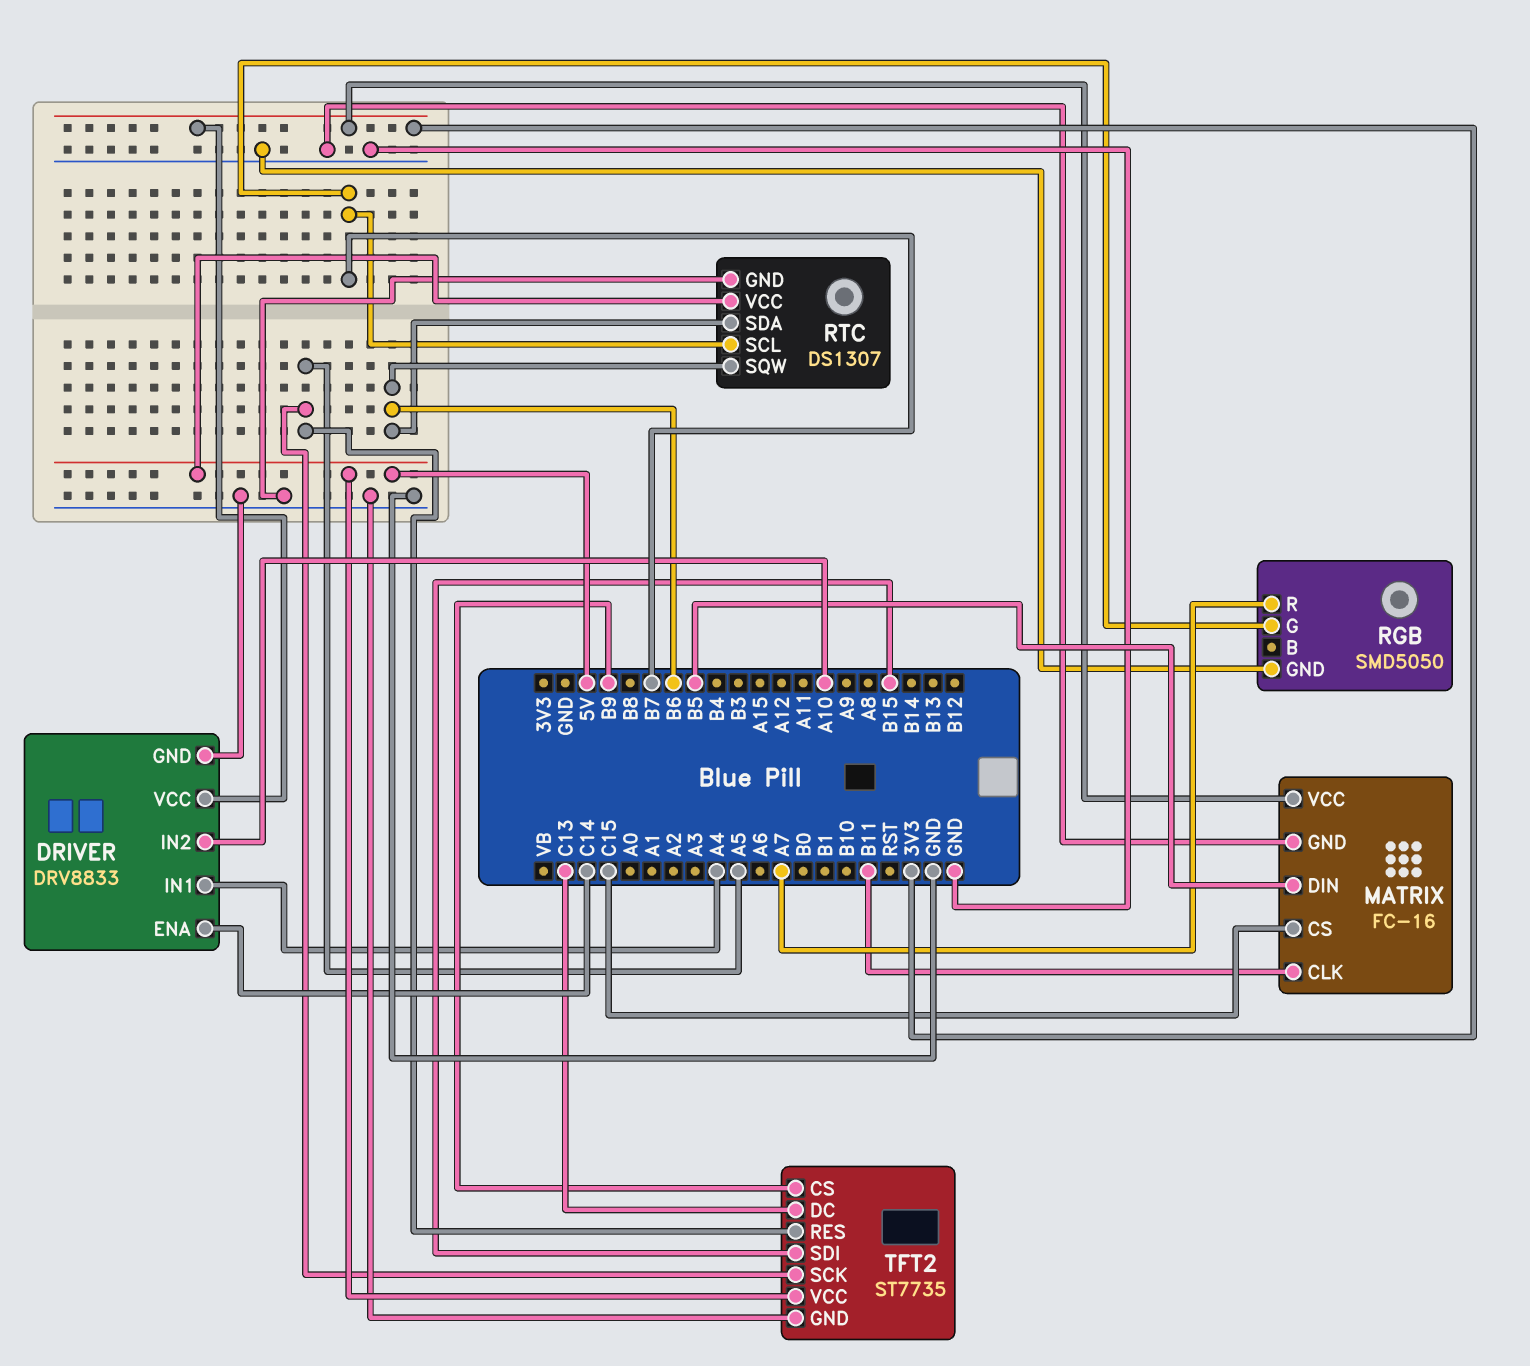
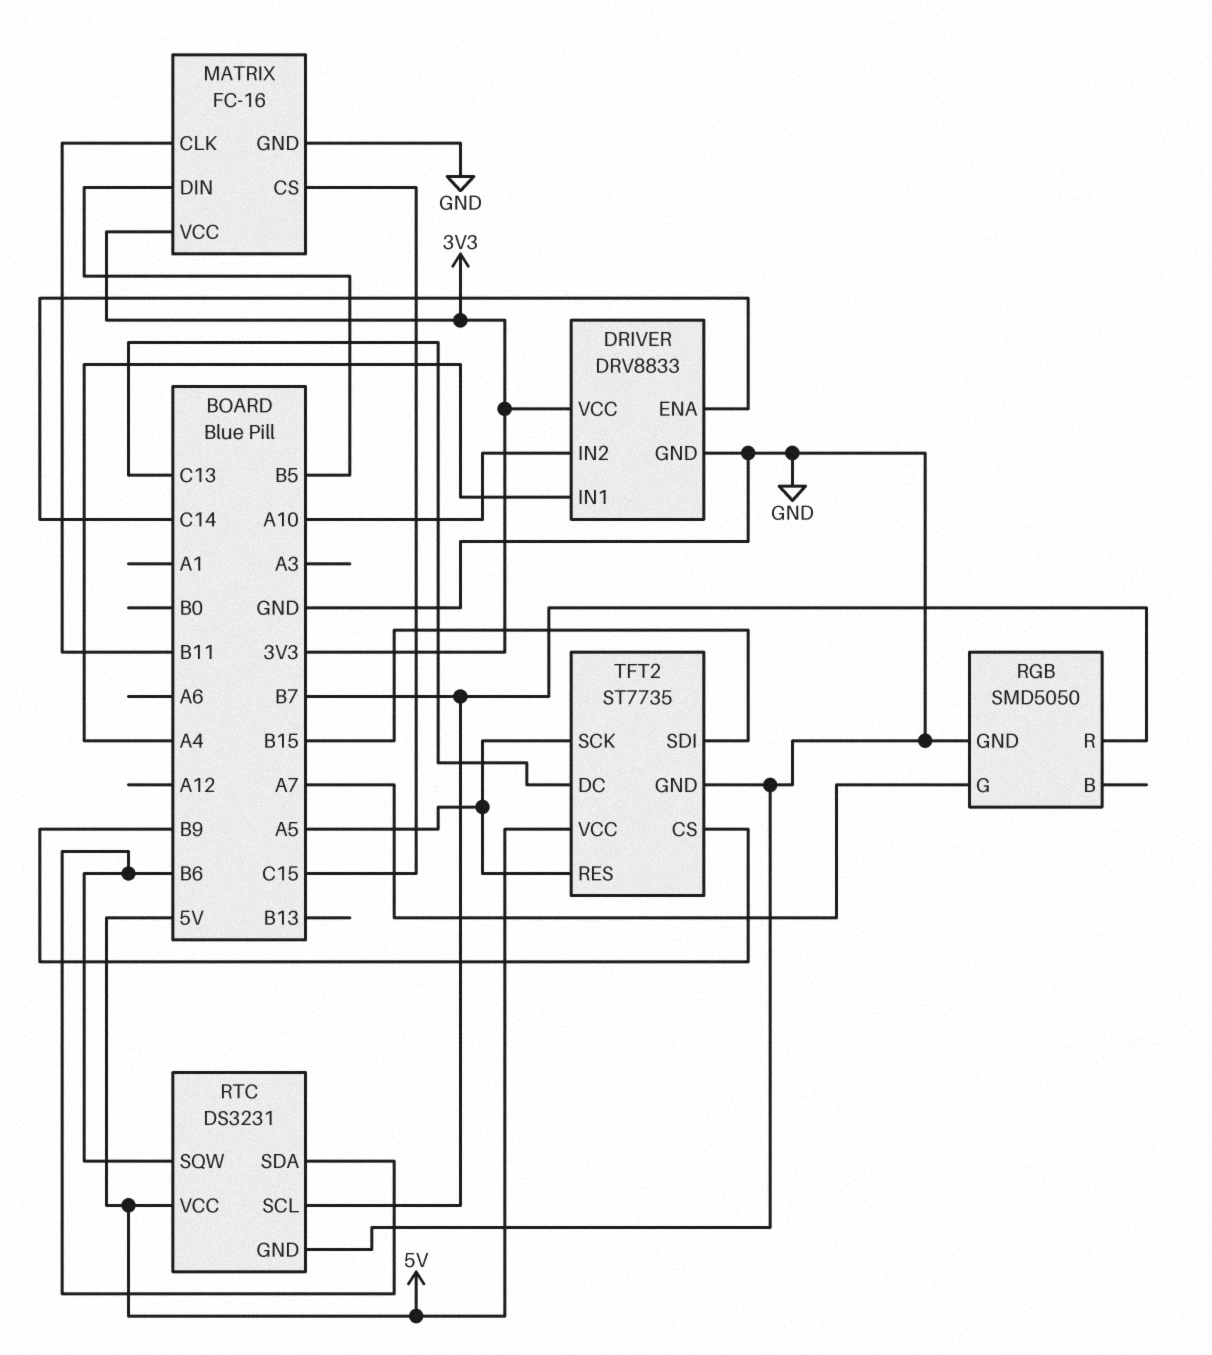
RGB pin G: B7 -> A7
RGB pin R: A7 -> B7
RTC: DS1307 -> DS3231

